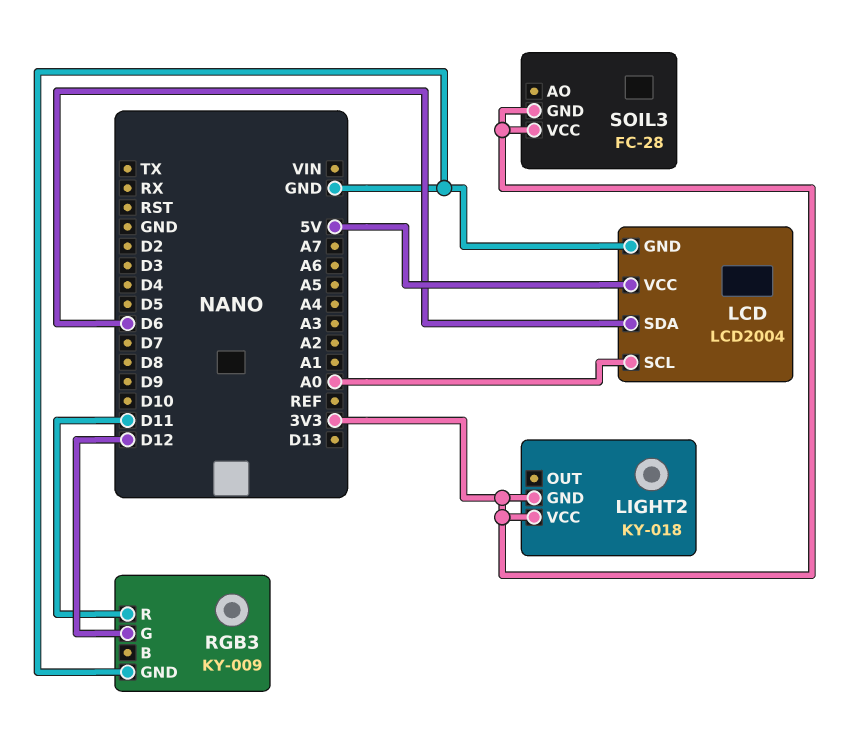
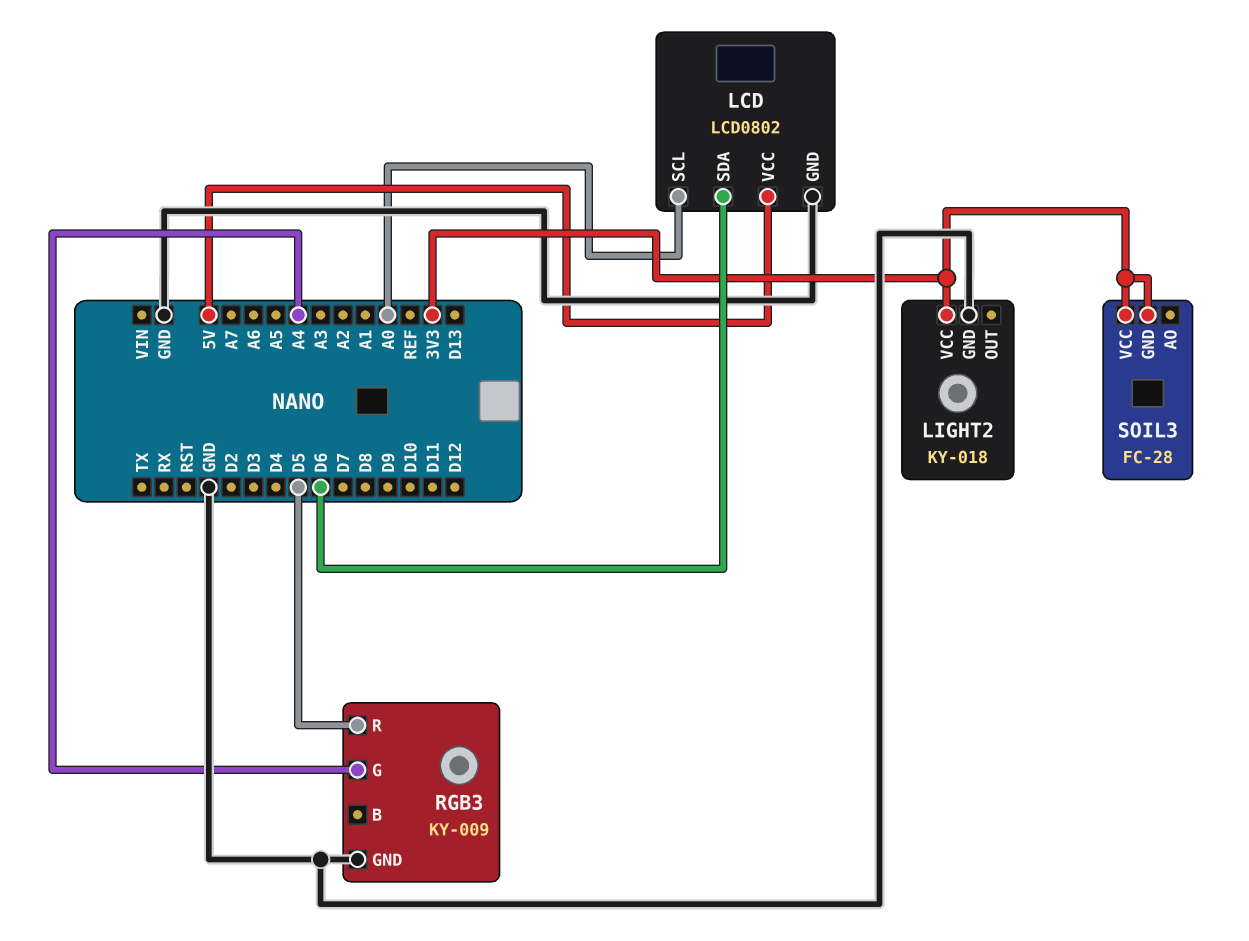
LCD: LCD2004 -> LCD0802
LIGHT2 pin GND: 3V3 -> GND
RGB3 pin G: D12 -> A4
RGB3 pin R: D11 -> D5

